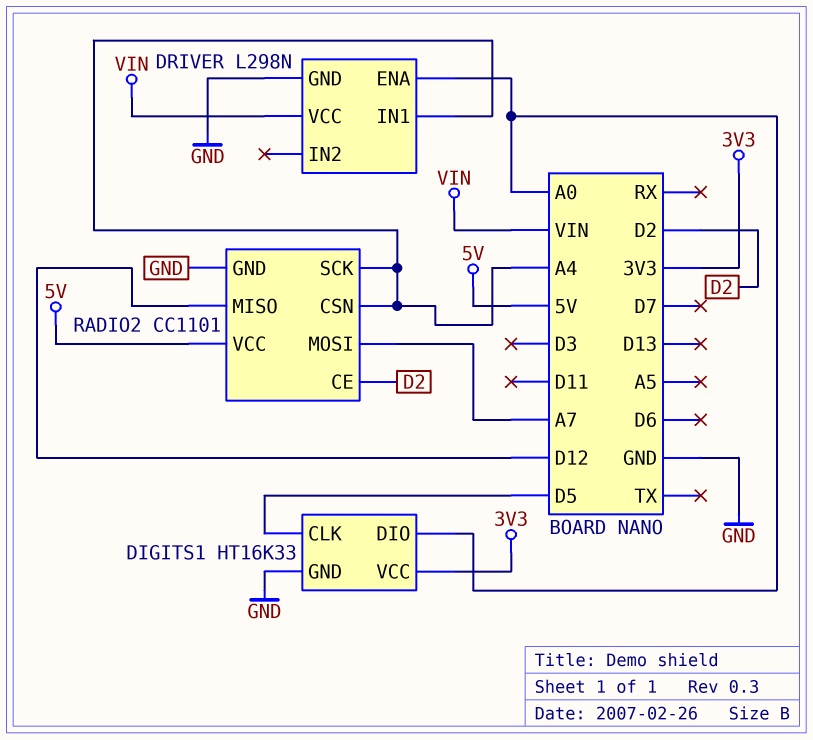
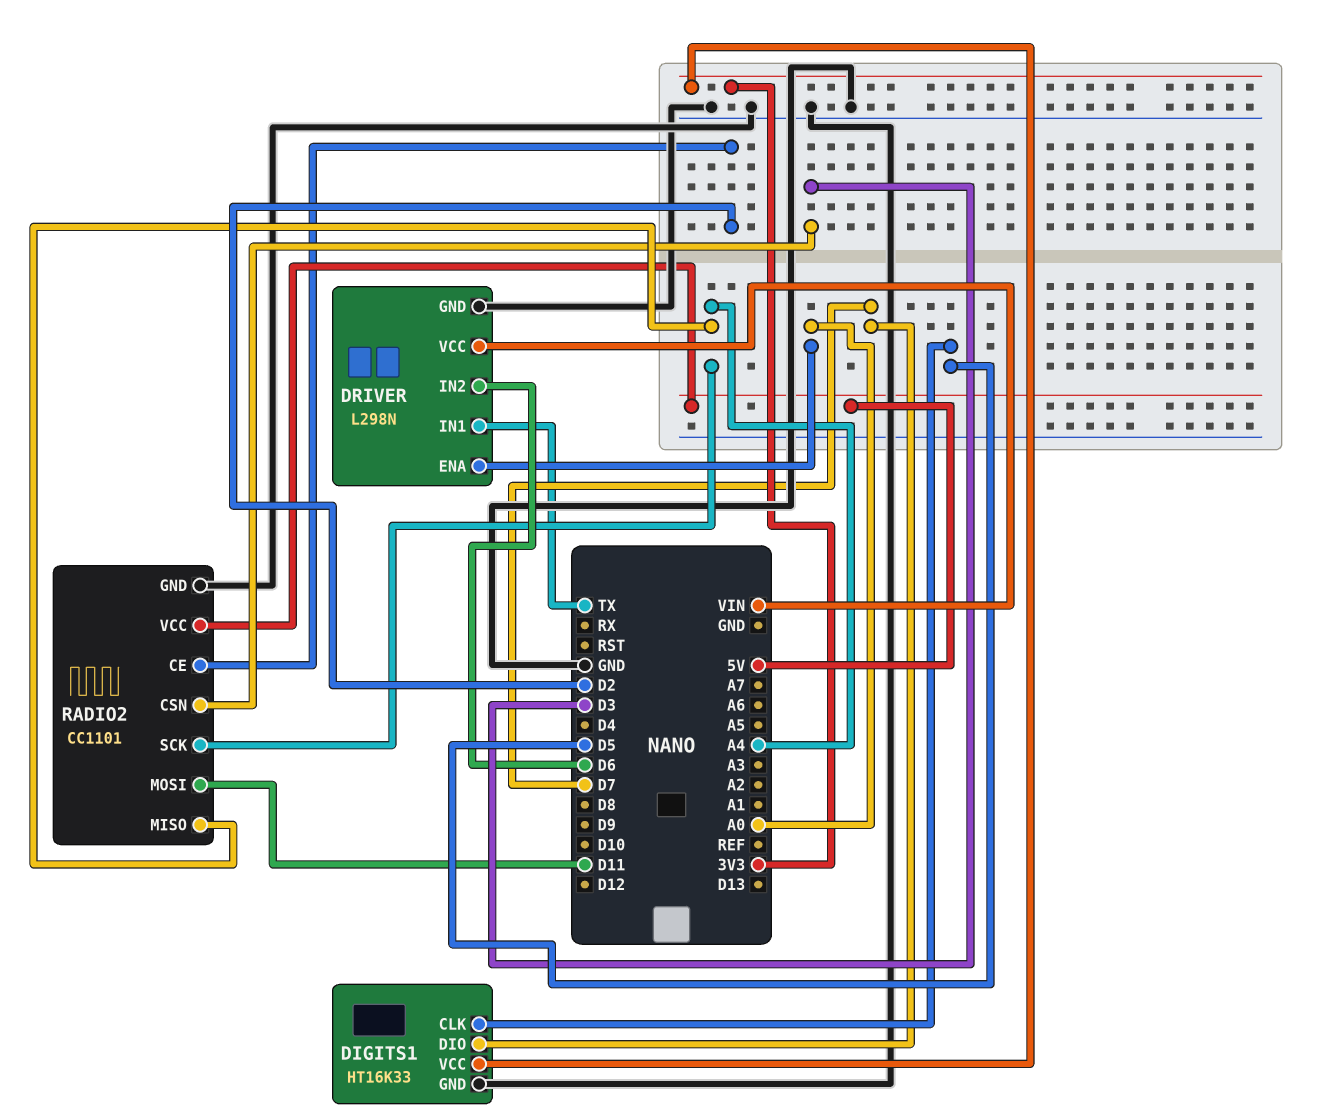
DIGITS1 pin DIO: A0 -> D7
DRIVER pin IN1: A4 -> TX
DRIVER pin IN2: none -> D6
RADIO2 pin CSN: A4 -> D3
RADIO2 pin MISO: D12 -> A4
RADIO2 pin MOSI: A7 -> D11

